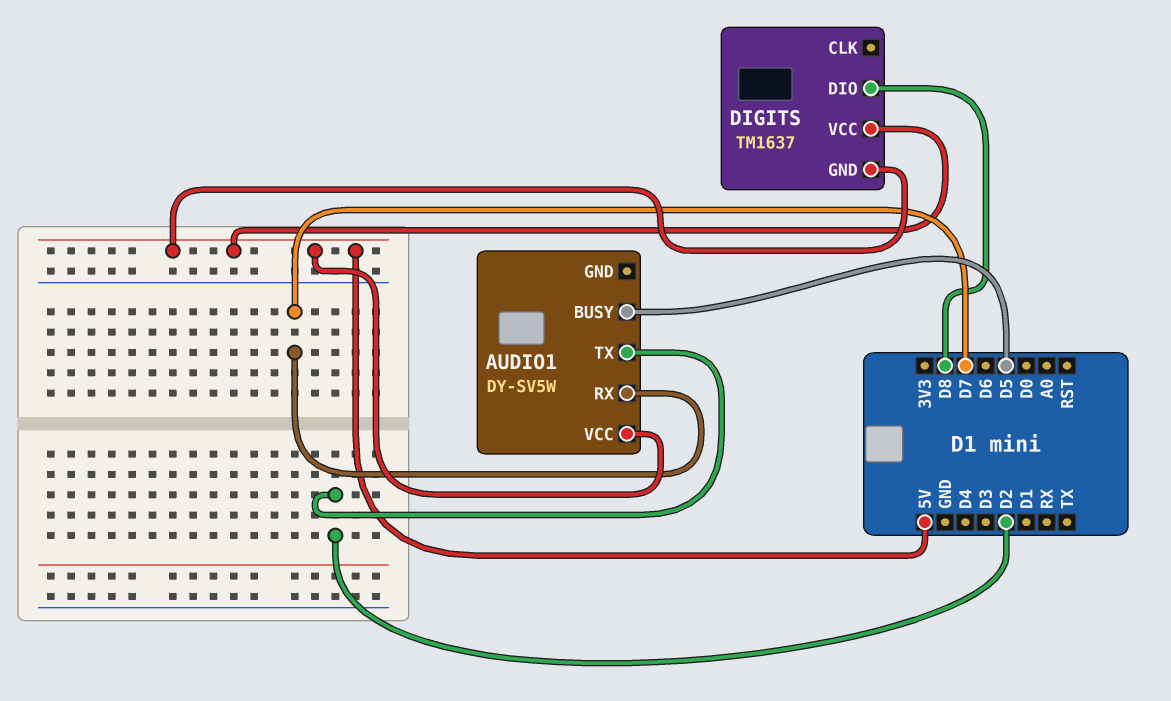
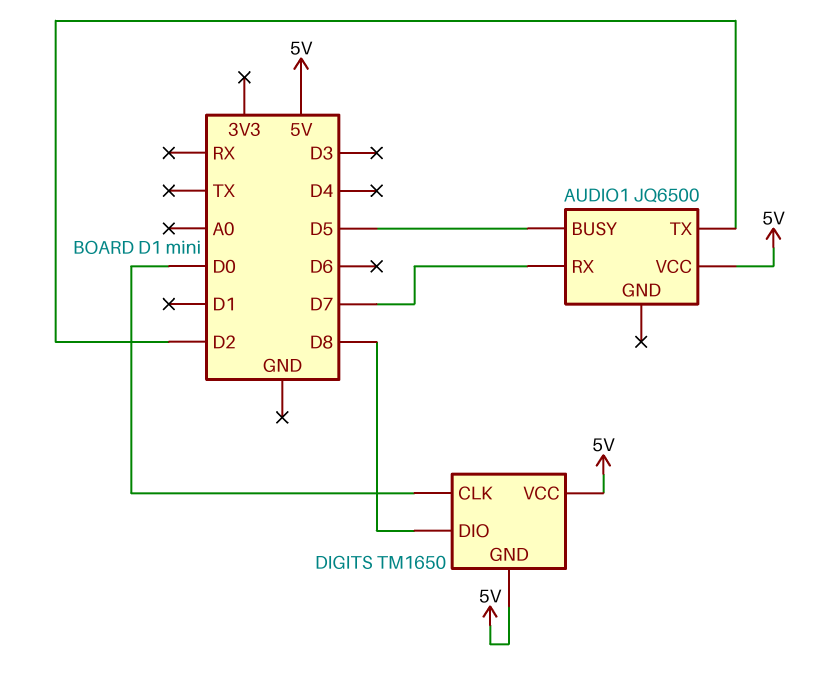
AUDIO1: DY-SV5W -> JQ6500
DIGITS: TM1637 -> TM1650
DIGITS pin CLK: none -> D0

